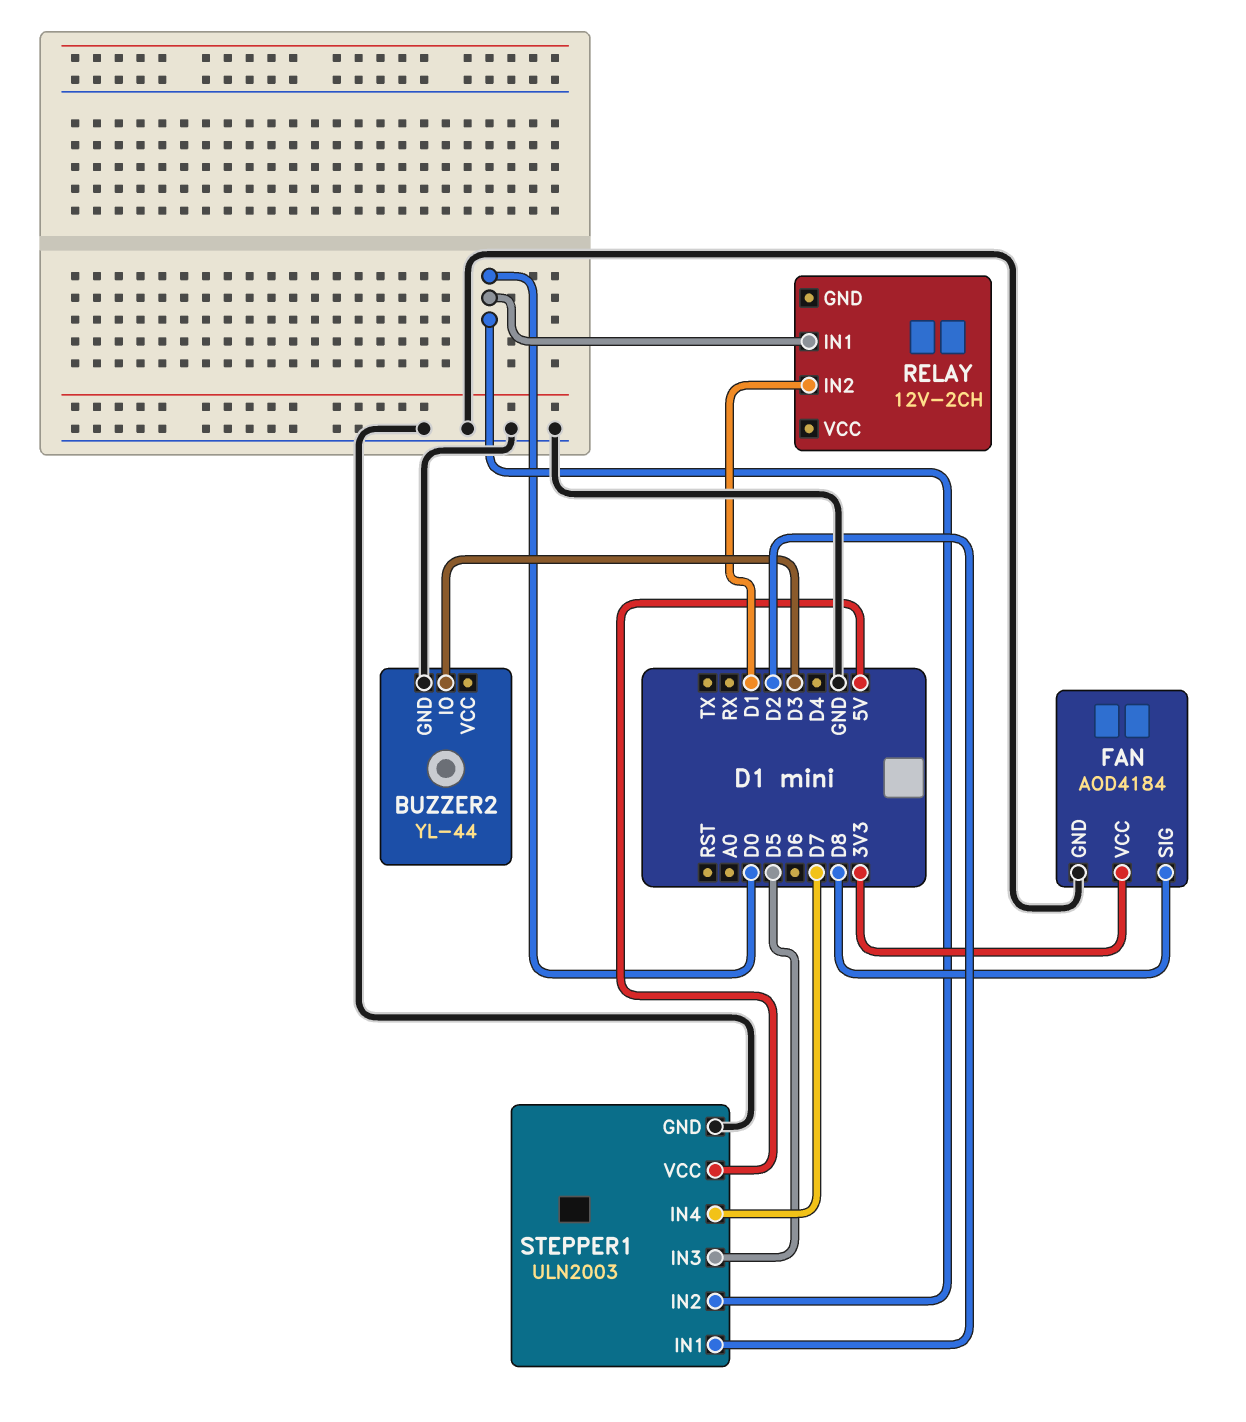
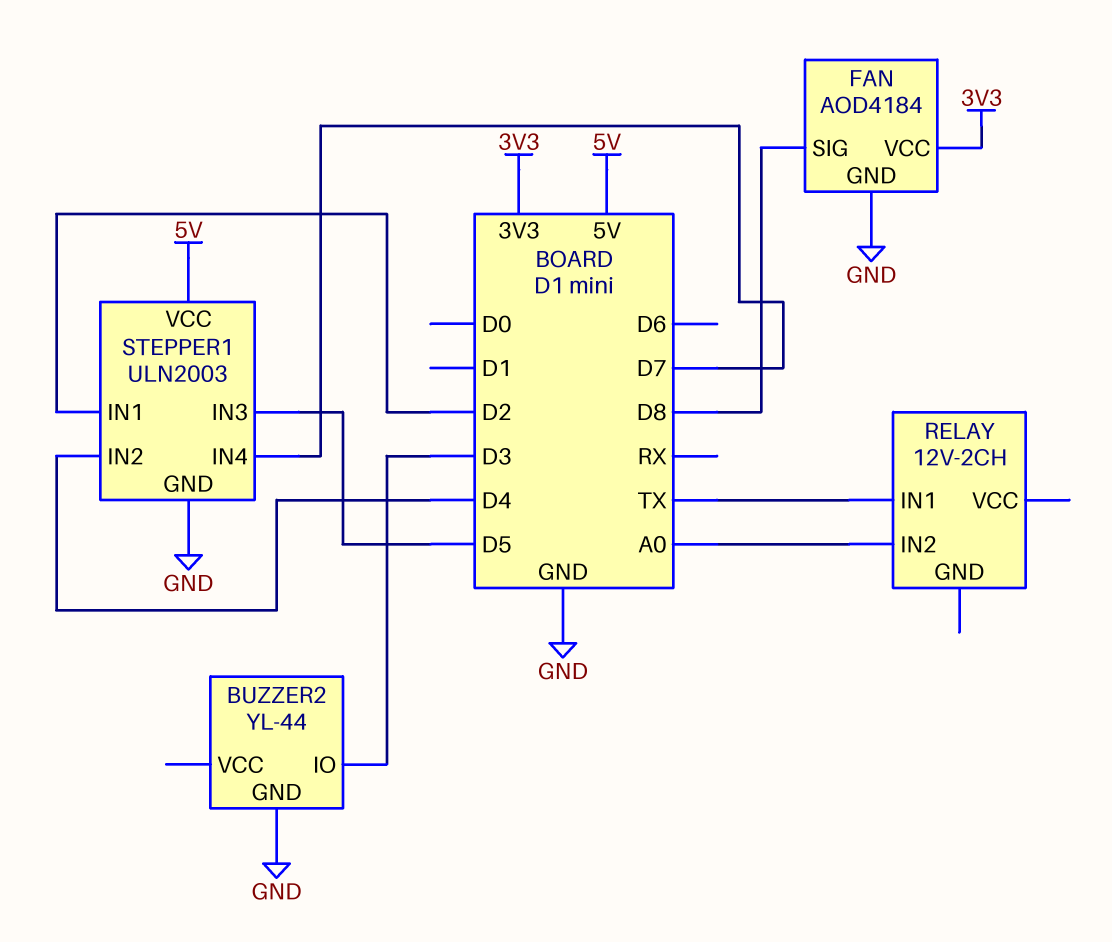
RELAY pin IN1: D0 -> TX
RELAY pin IN2: D1 -> A0
STEPPER1 pin IN2: D0 -> D4

